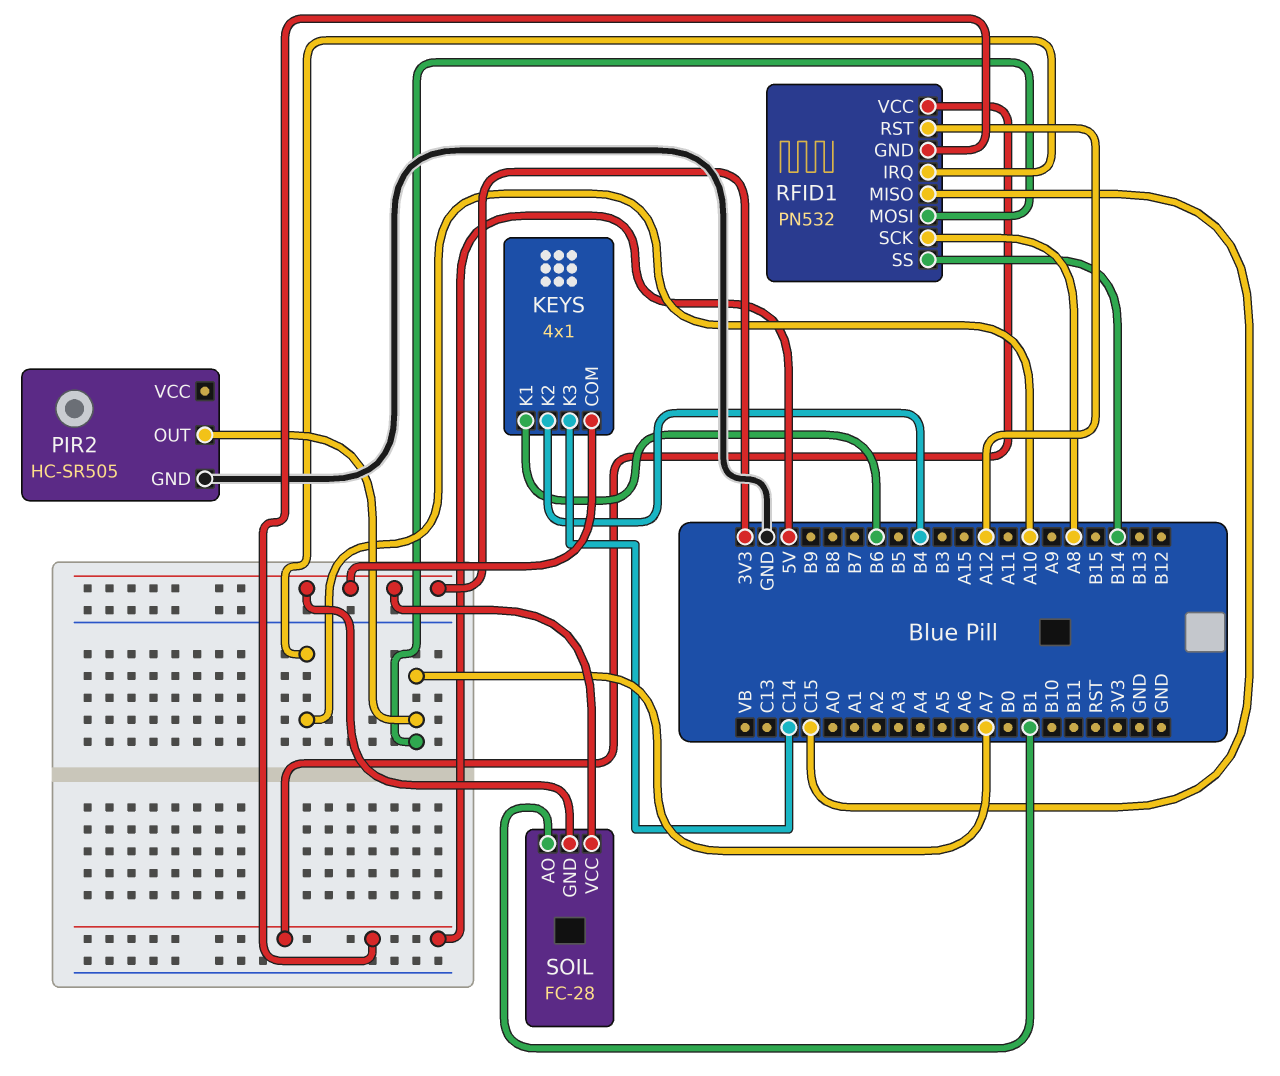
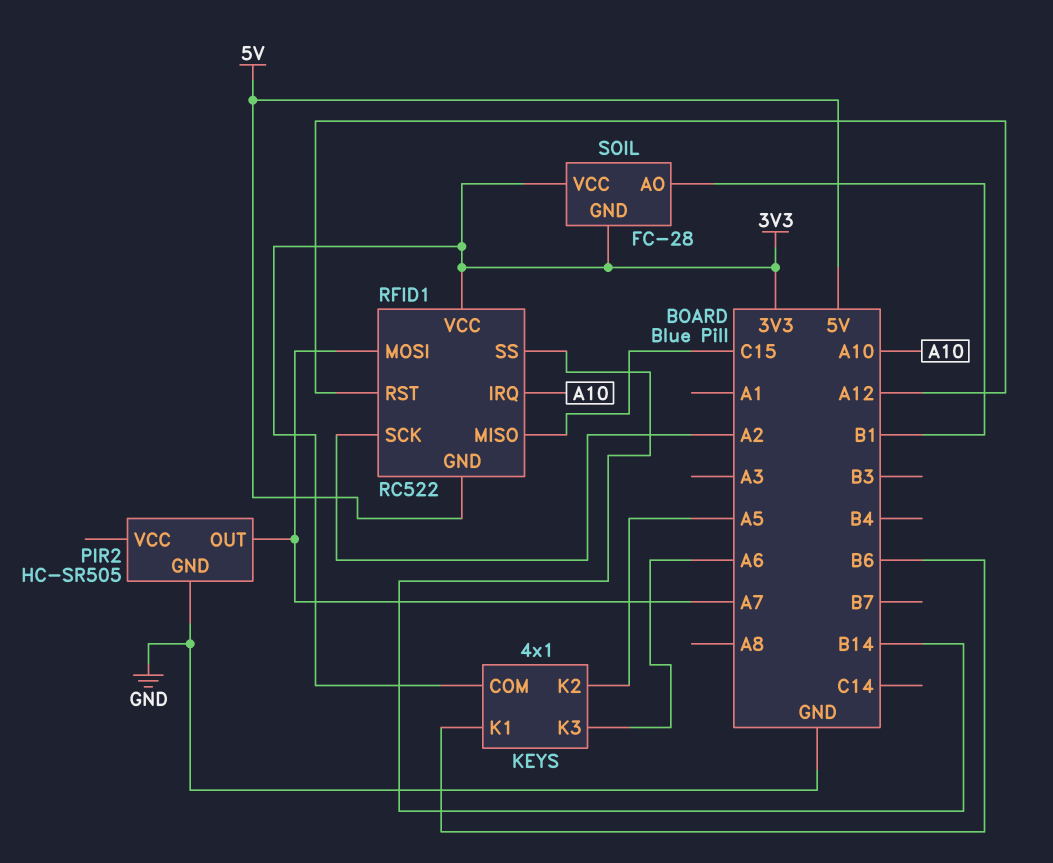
KEYS pin K2: B4 -> A5
KEYS pin K3: C14 -> A6
RFID1: PN532 -> RC522
RFID1 pin SCK: A8 -> A2
RFID1 pin VCC: 5V -> 3V3

